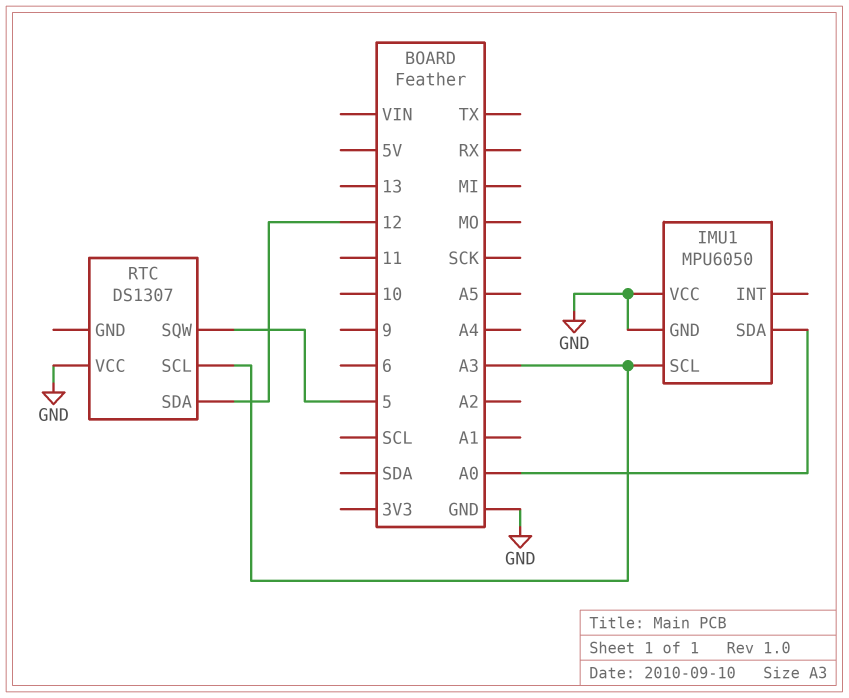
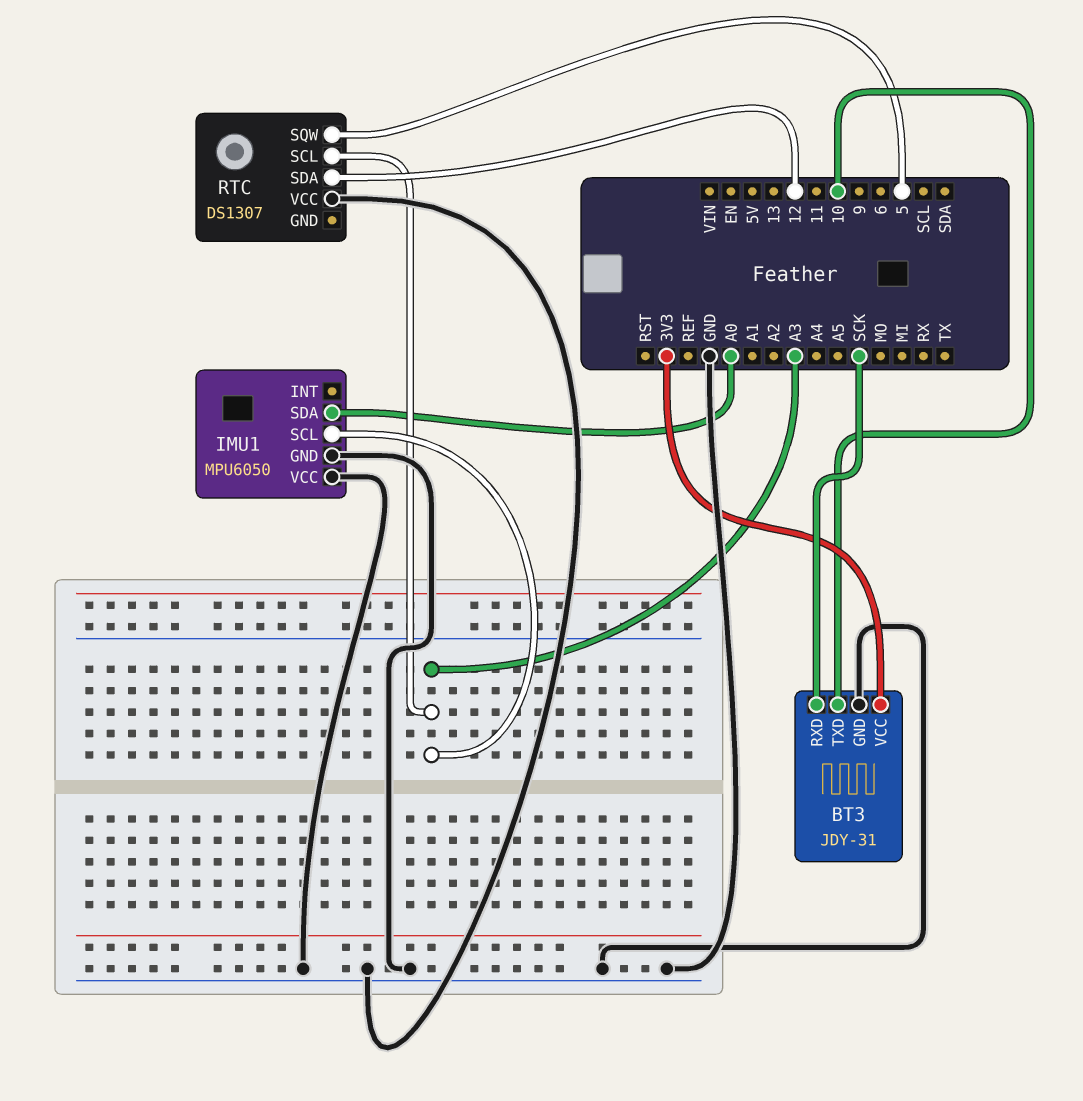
BT3: none -> JDY-31
BT3 pin GND: none -> GND
BT3 pin RXD: none -> SCK
BT3 pin TXD: none -> 10
BT3 pin VCC: none -> 3V3

